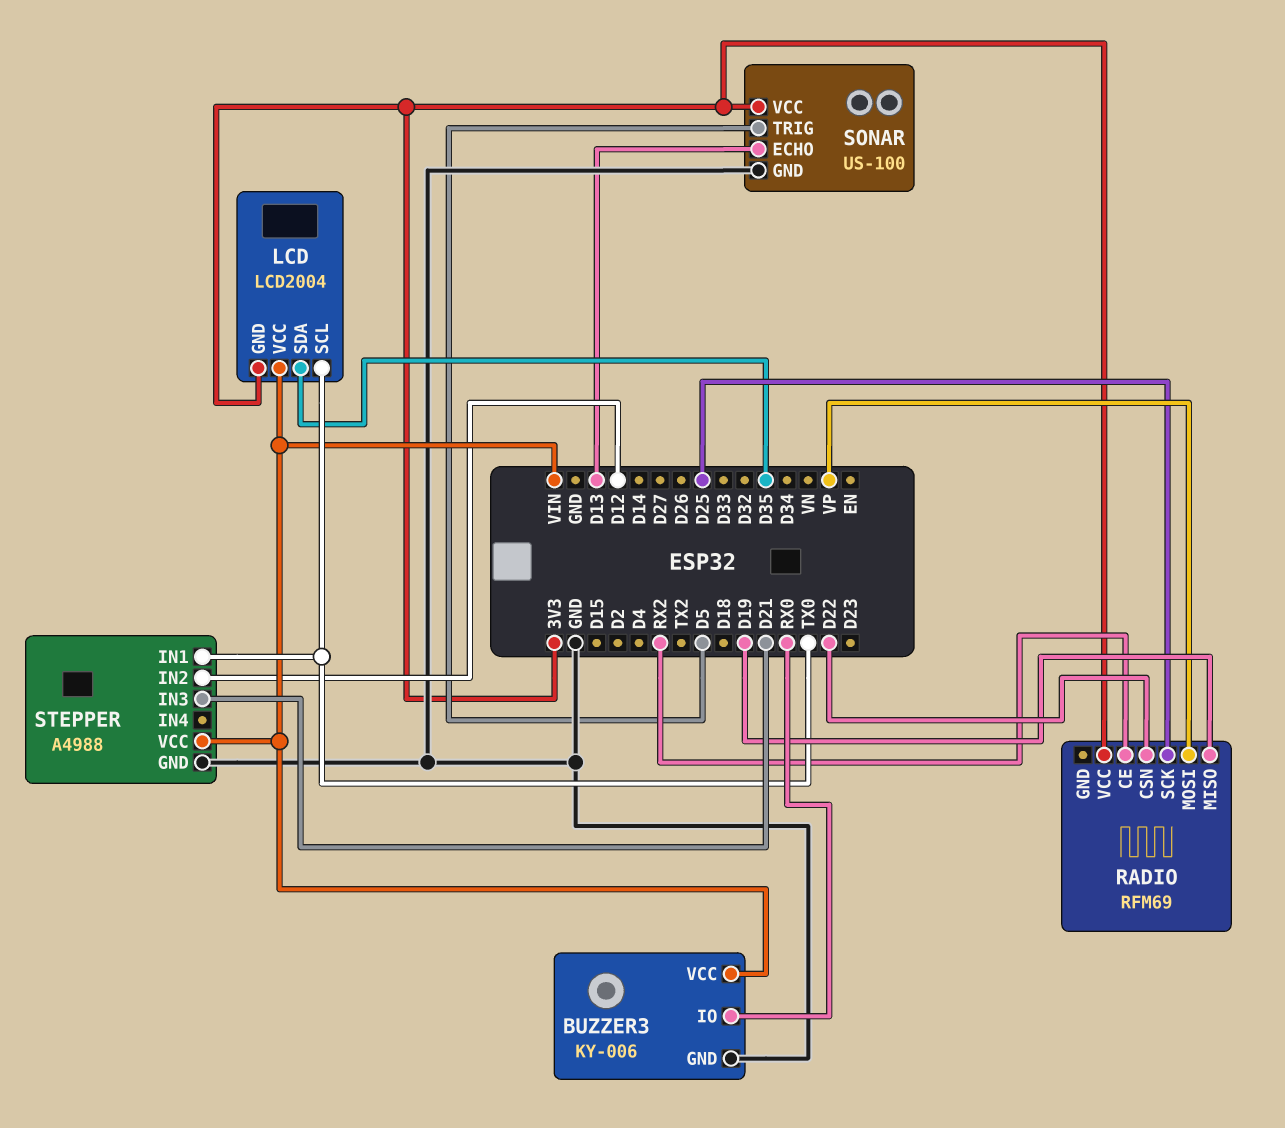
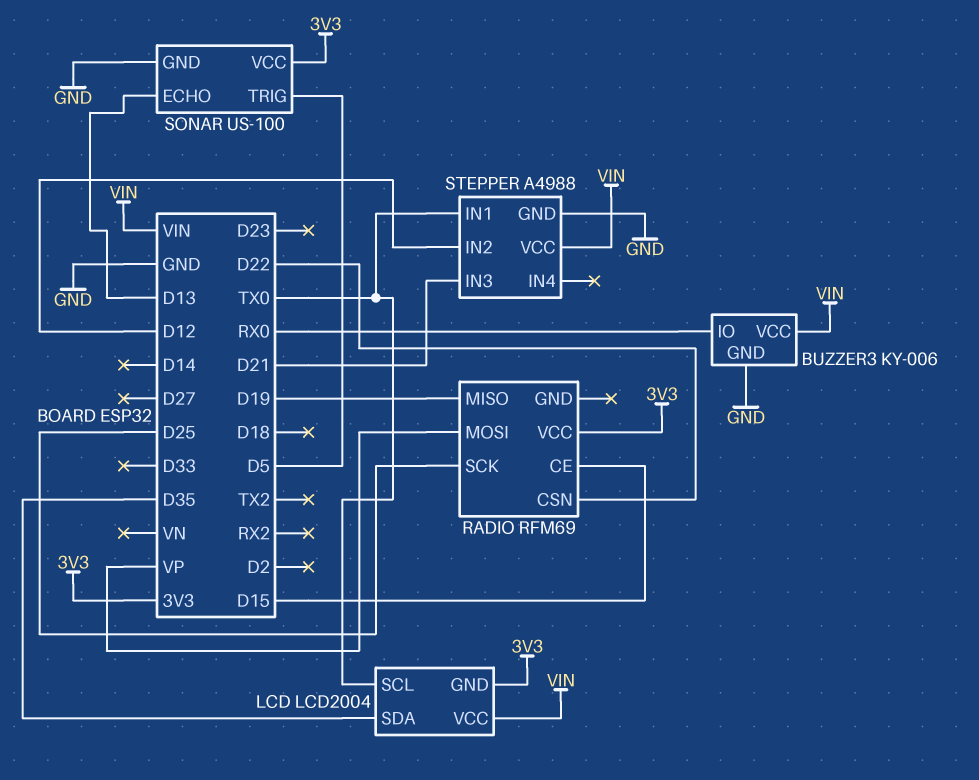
RADIO pin CE: RX2 -> D15

